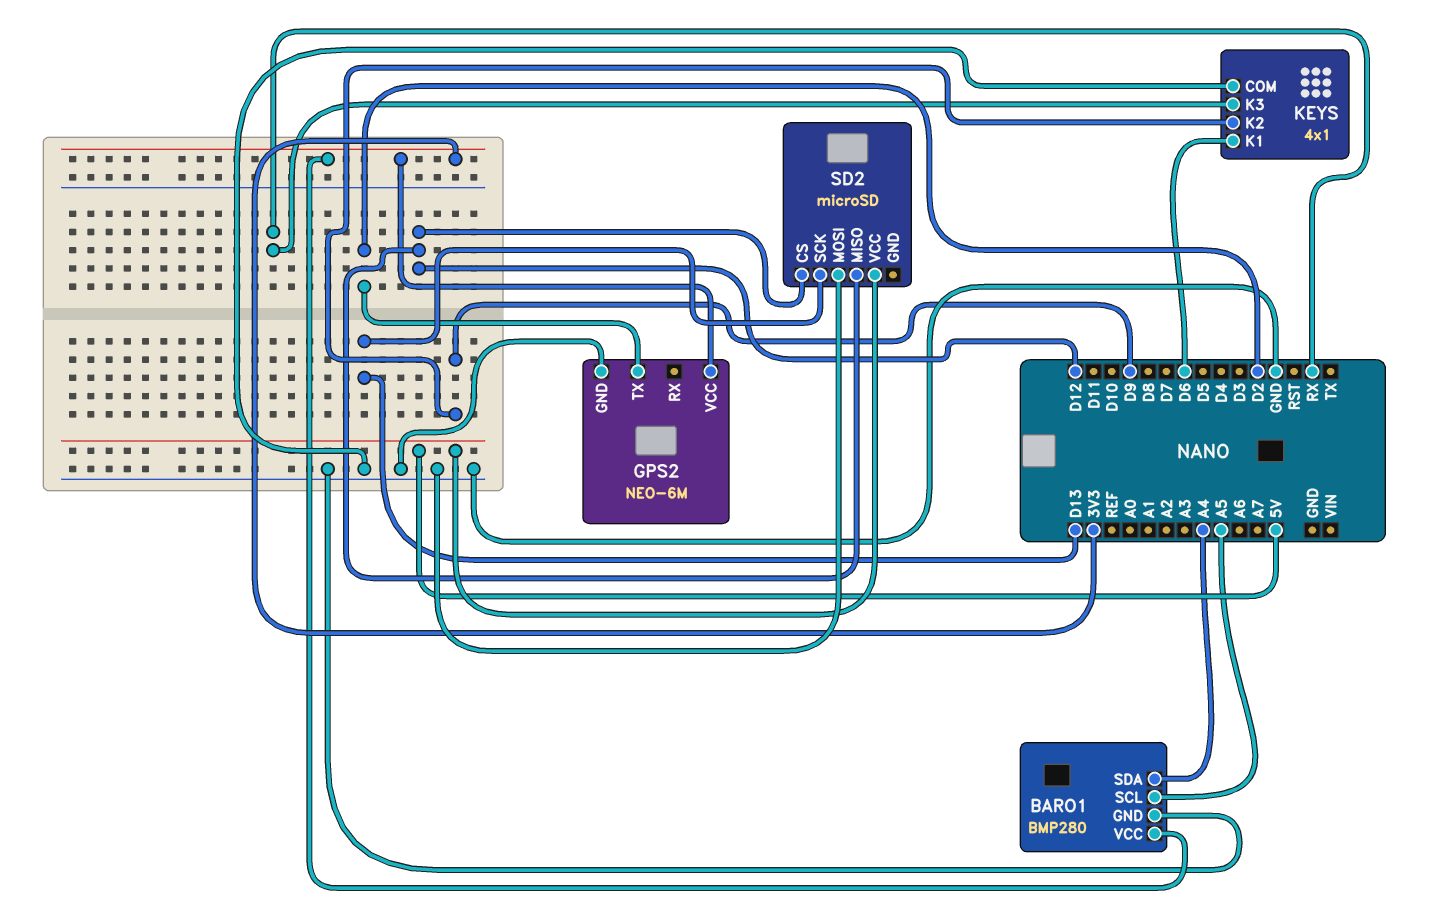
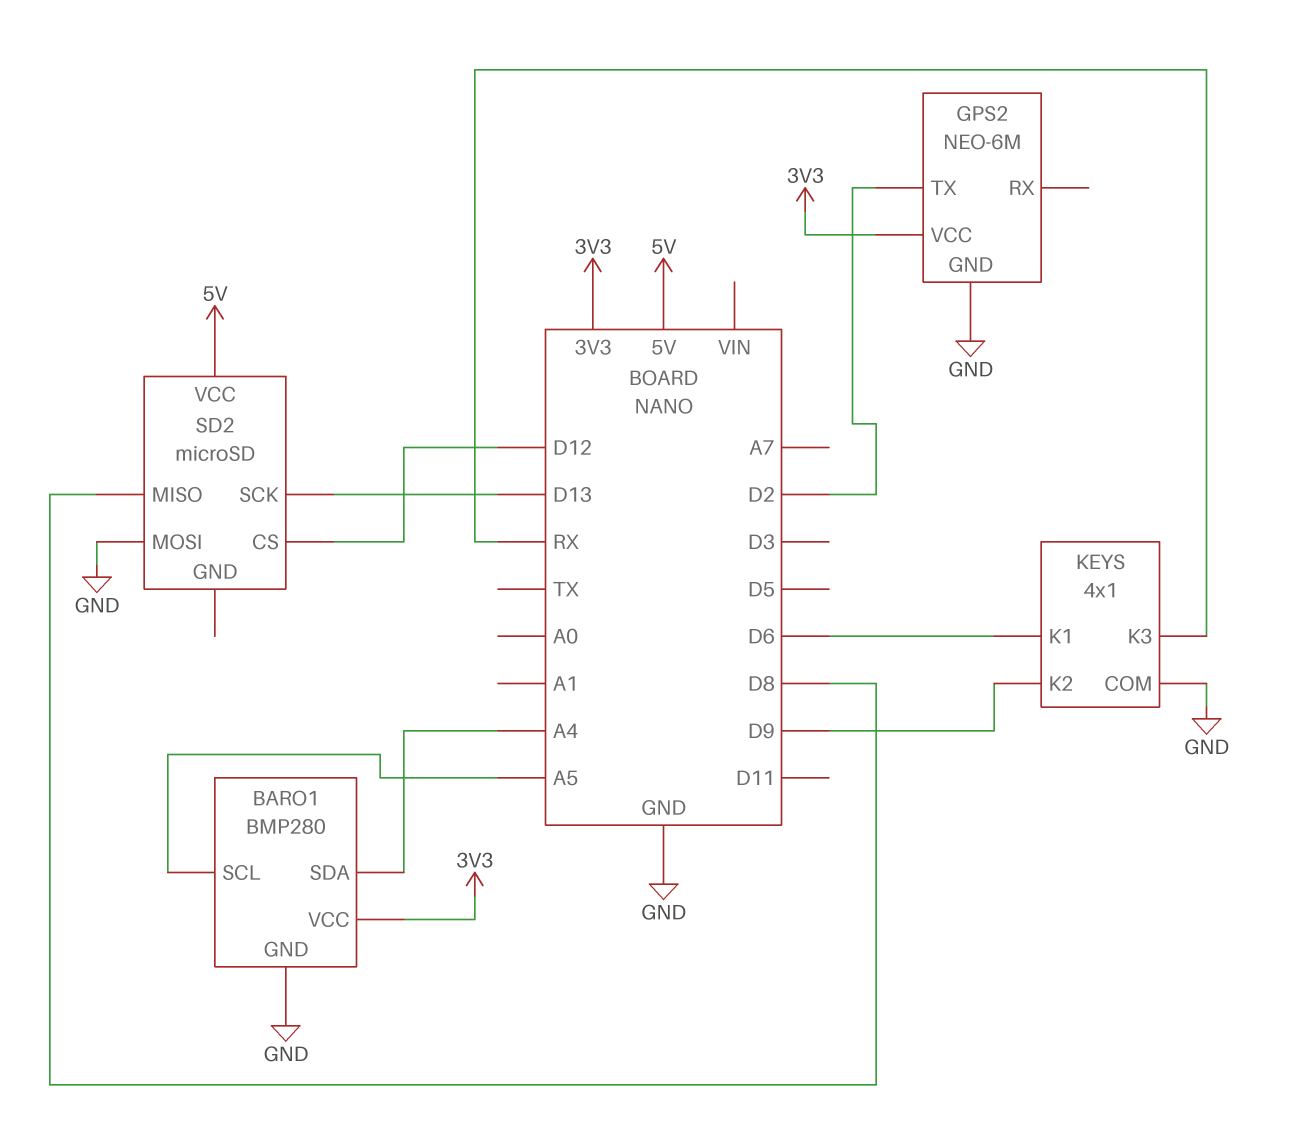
SD2 pin MISO: D12 -> D8

